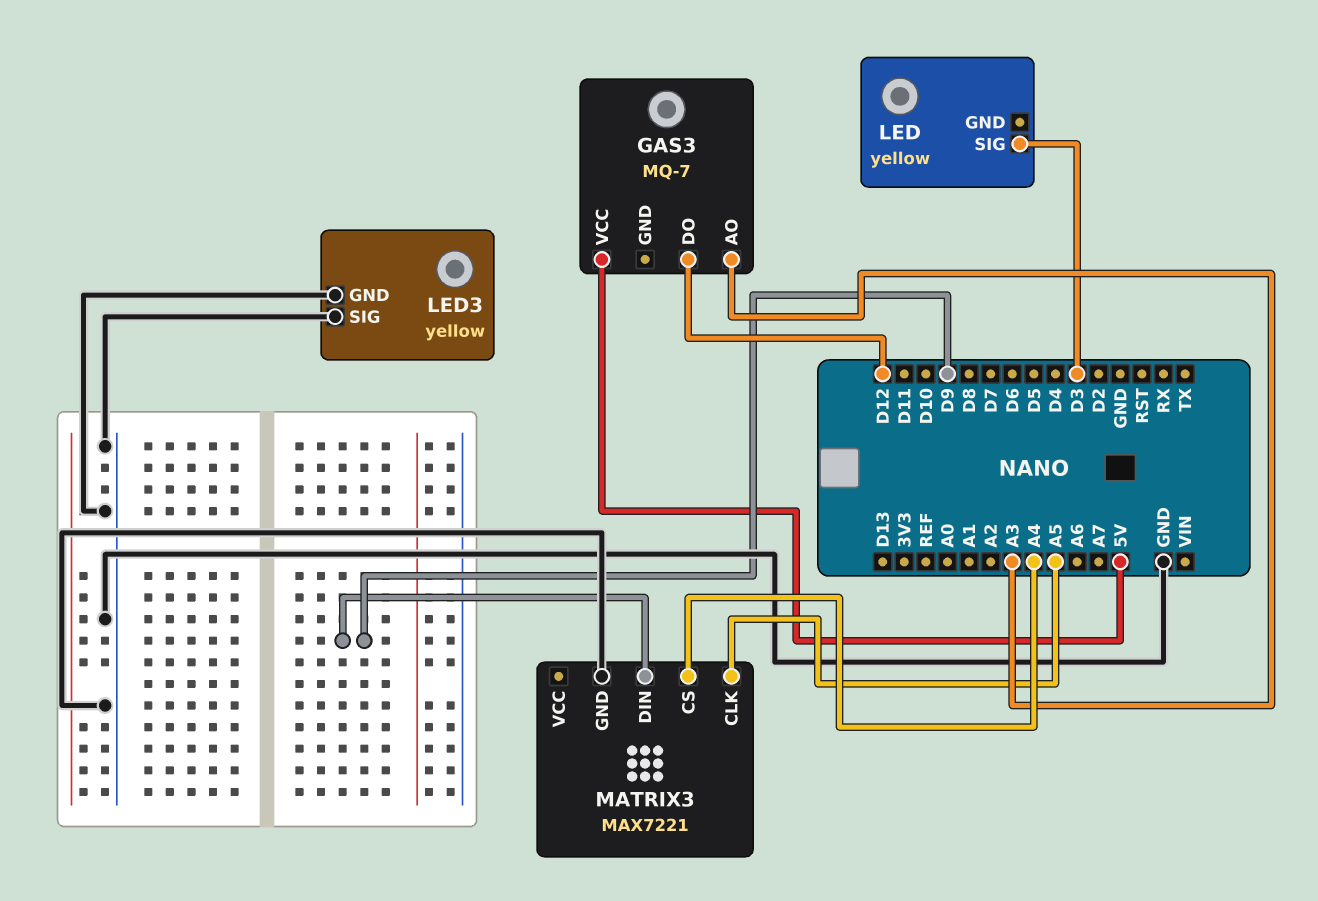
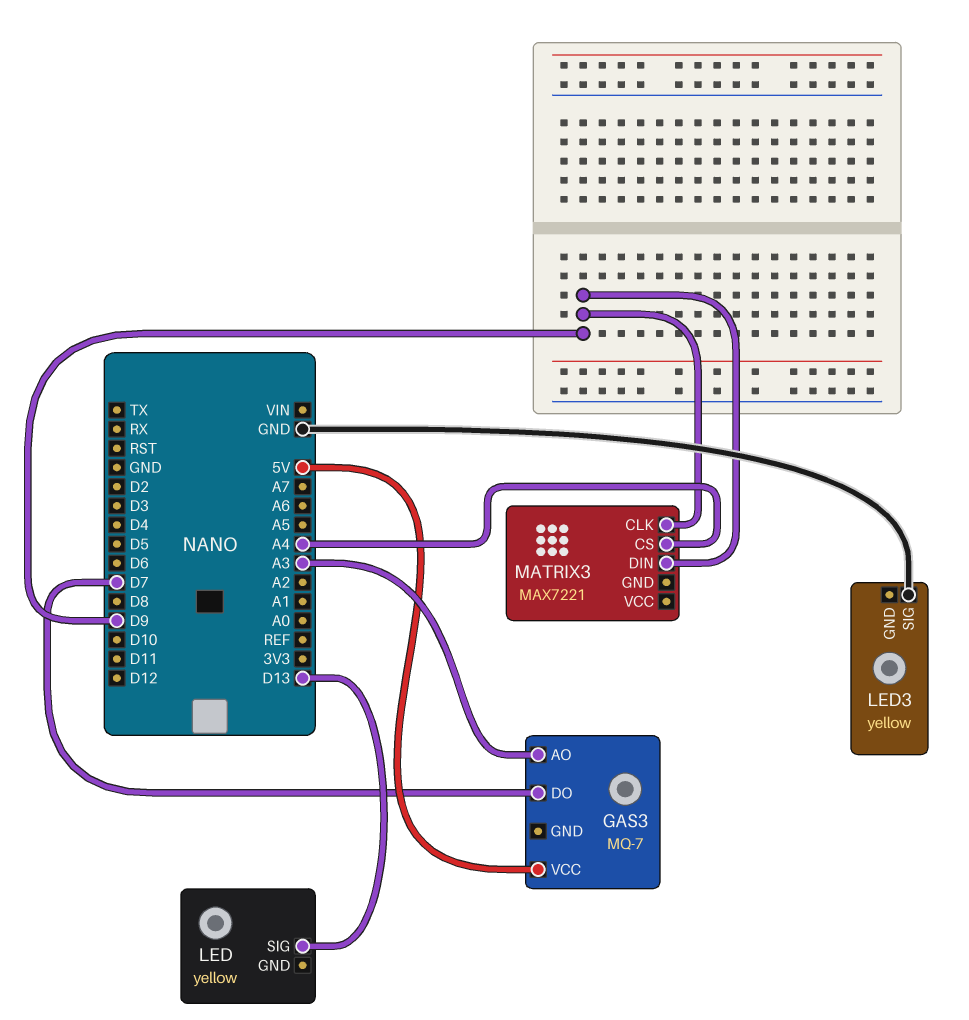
GAS3 pin DO: D12 -> D7
LED pin SIG: D3 -> D13
LED3 pin GND: GND -> none
MATRIX3 pin CLK: A5 -> D9
MATRIX3 pin GND: GND -> none

